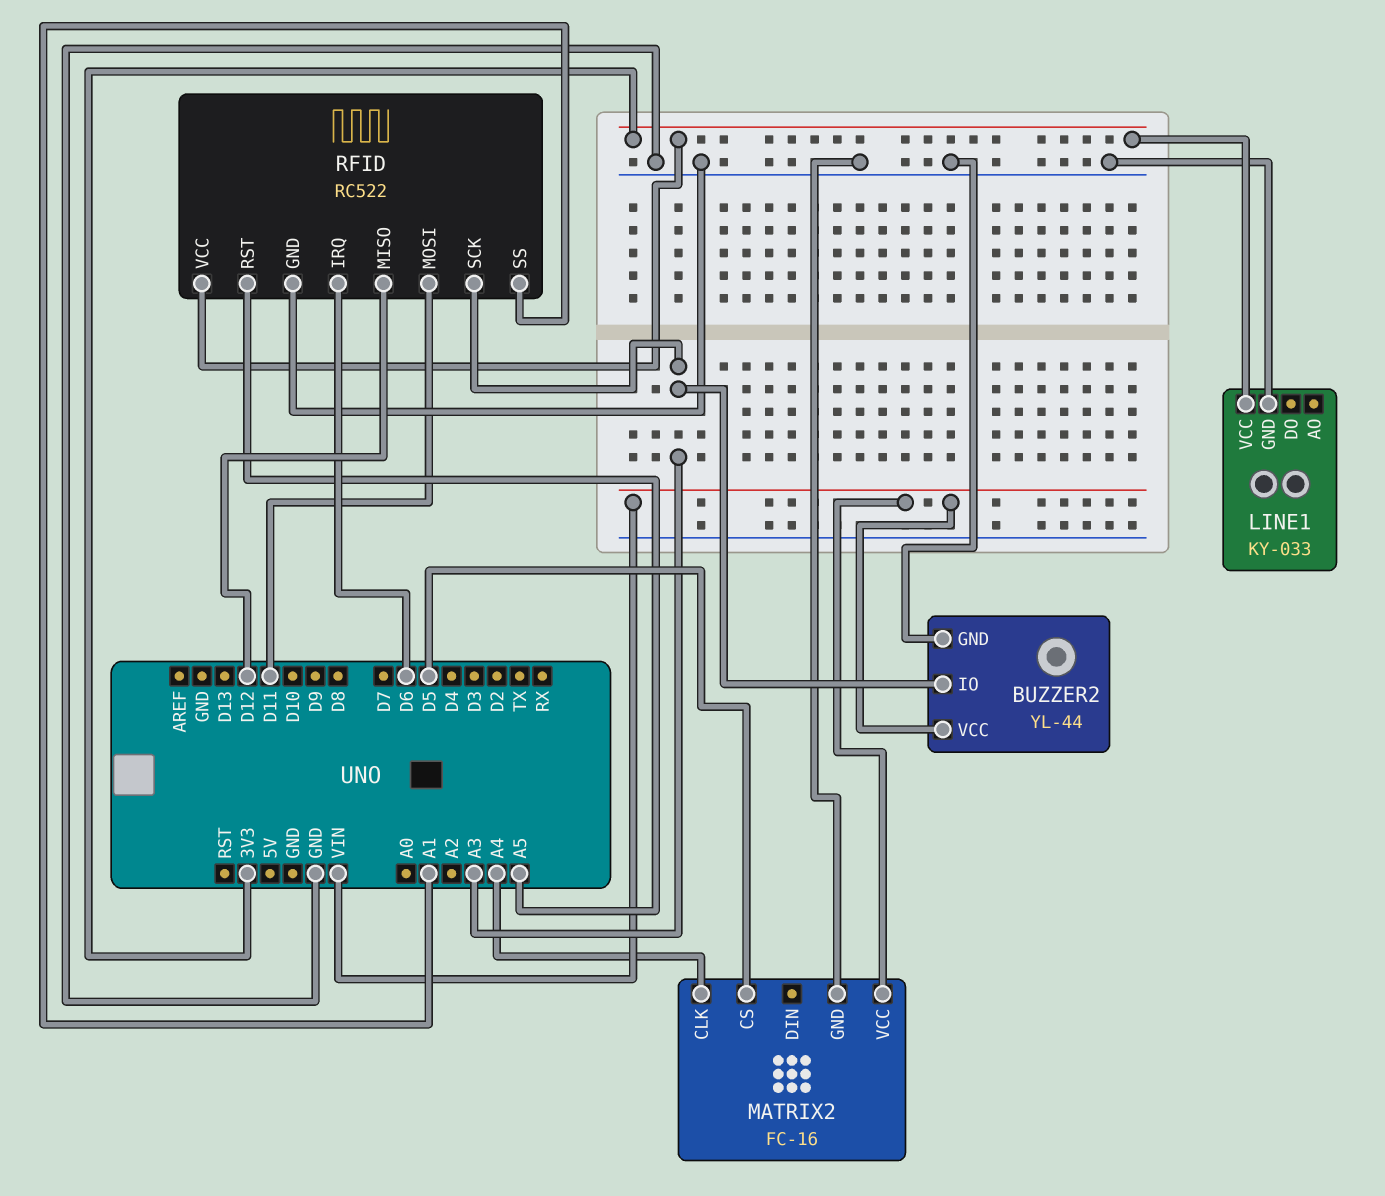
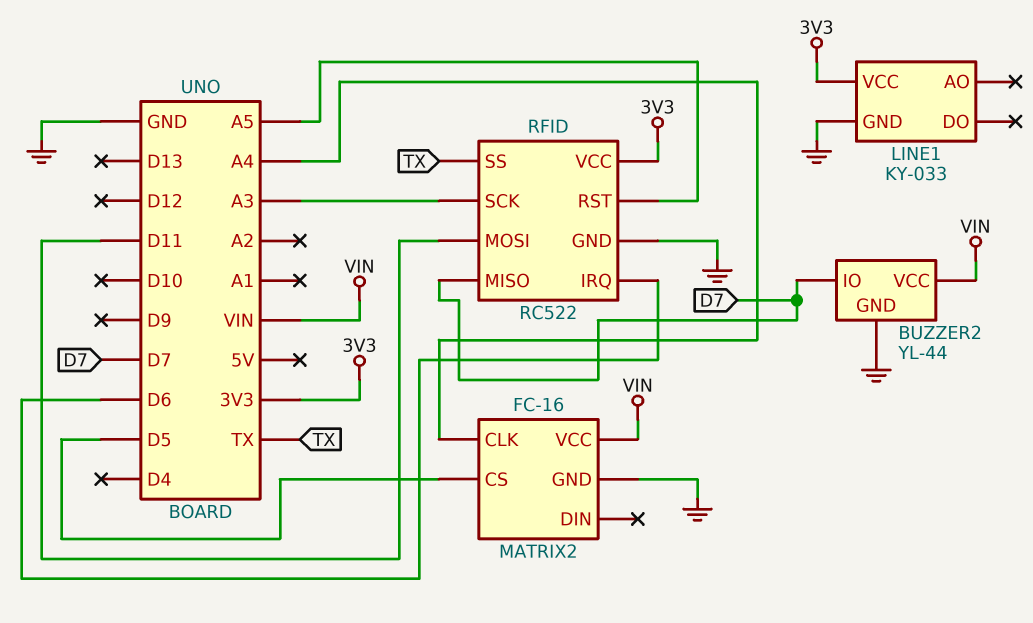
BUZZER2 pin IO: A3 -> D7
RFID pin MISO: D12 -> D7
RFID pin SS: A1 -> TX

